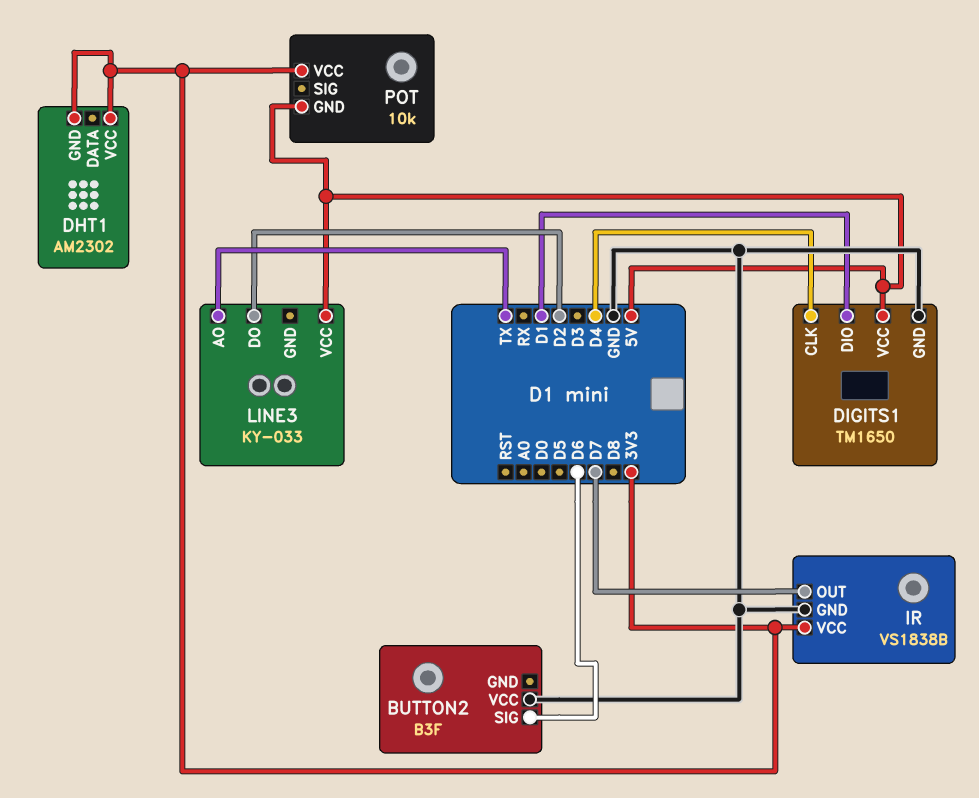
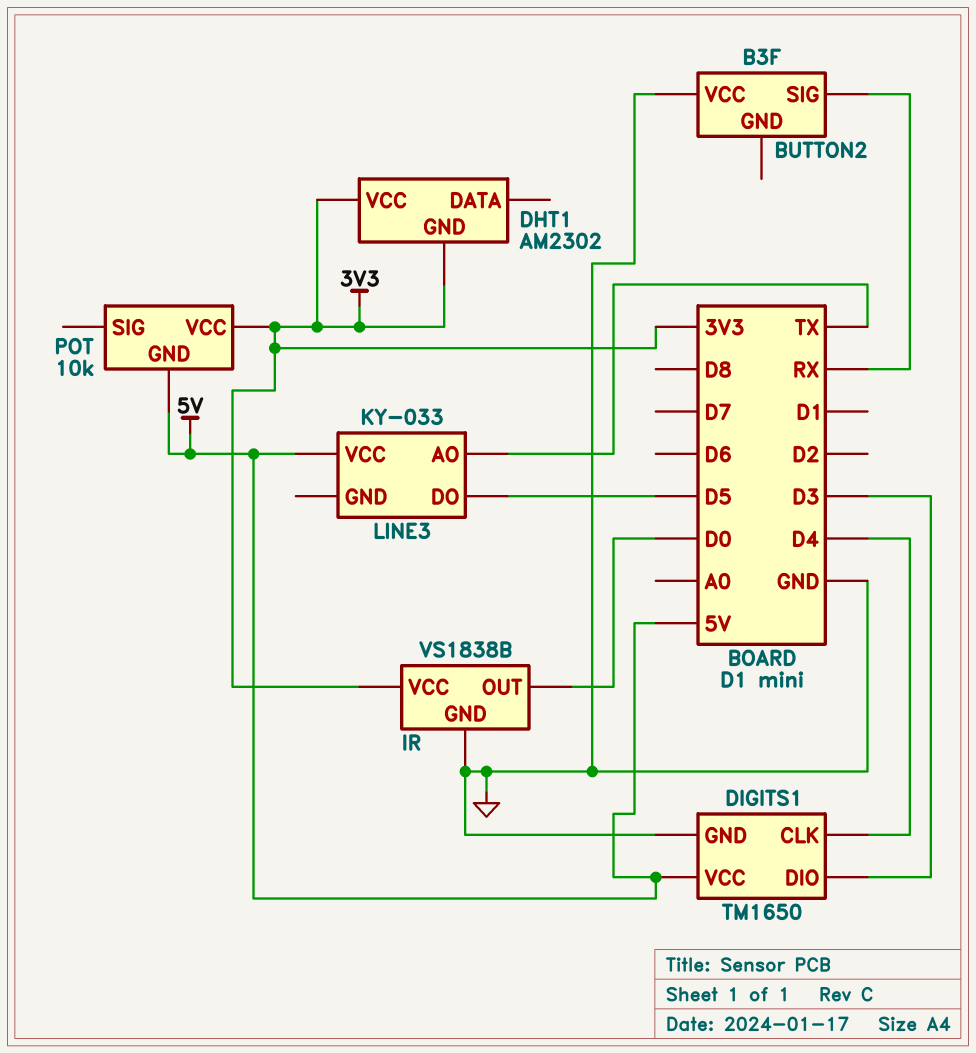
BUTTON2 pin SIG: D6 -> RX
DIGITS1 pin DIO: D1 -> D3
IR pin OUT: D7 -> D0
LINE3 pin DO: D2 -> D5

